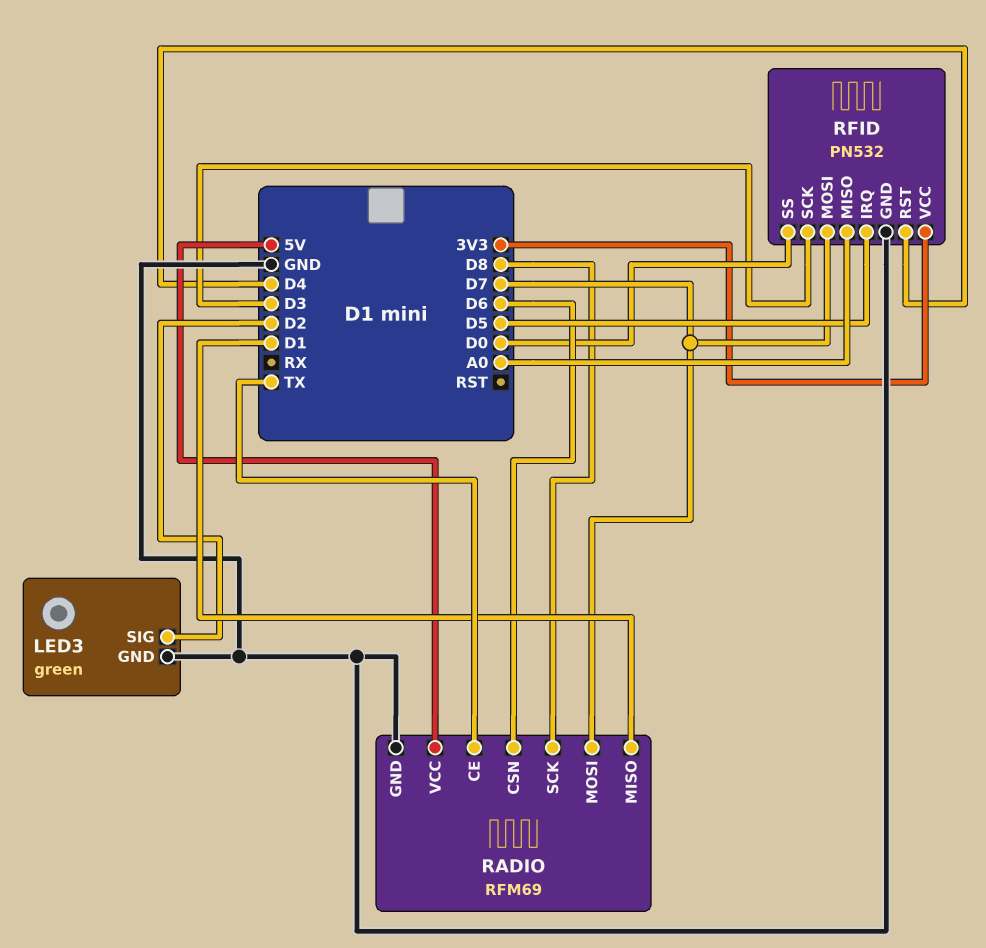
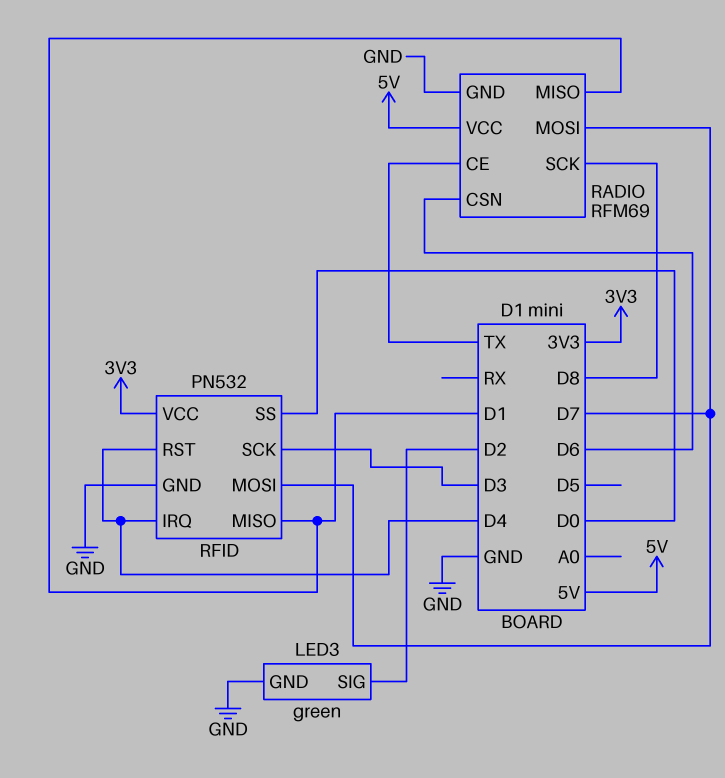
RFID pin IRQ: D5 -> D4
RFID pin MISO: A0 -> D1

